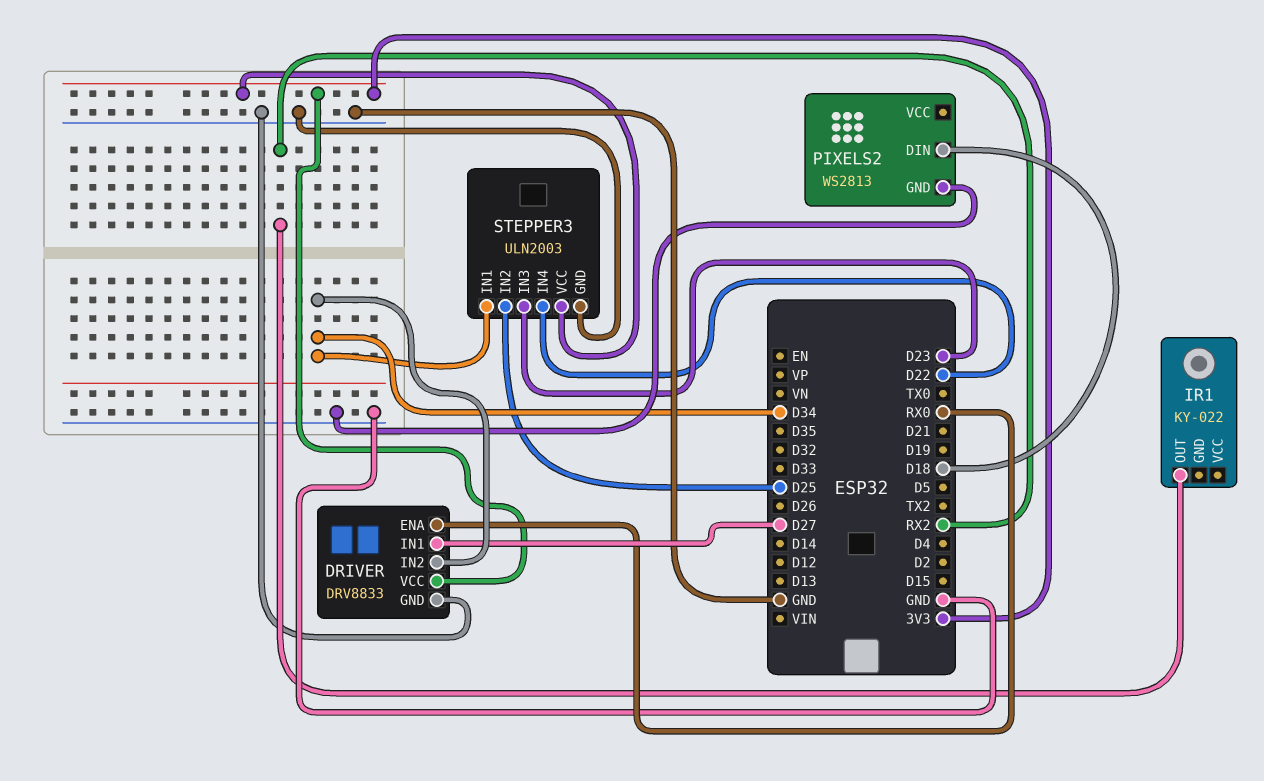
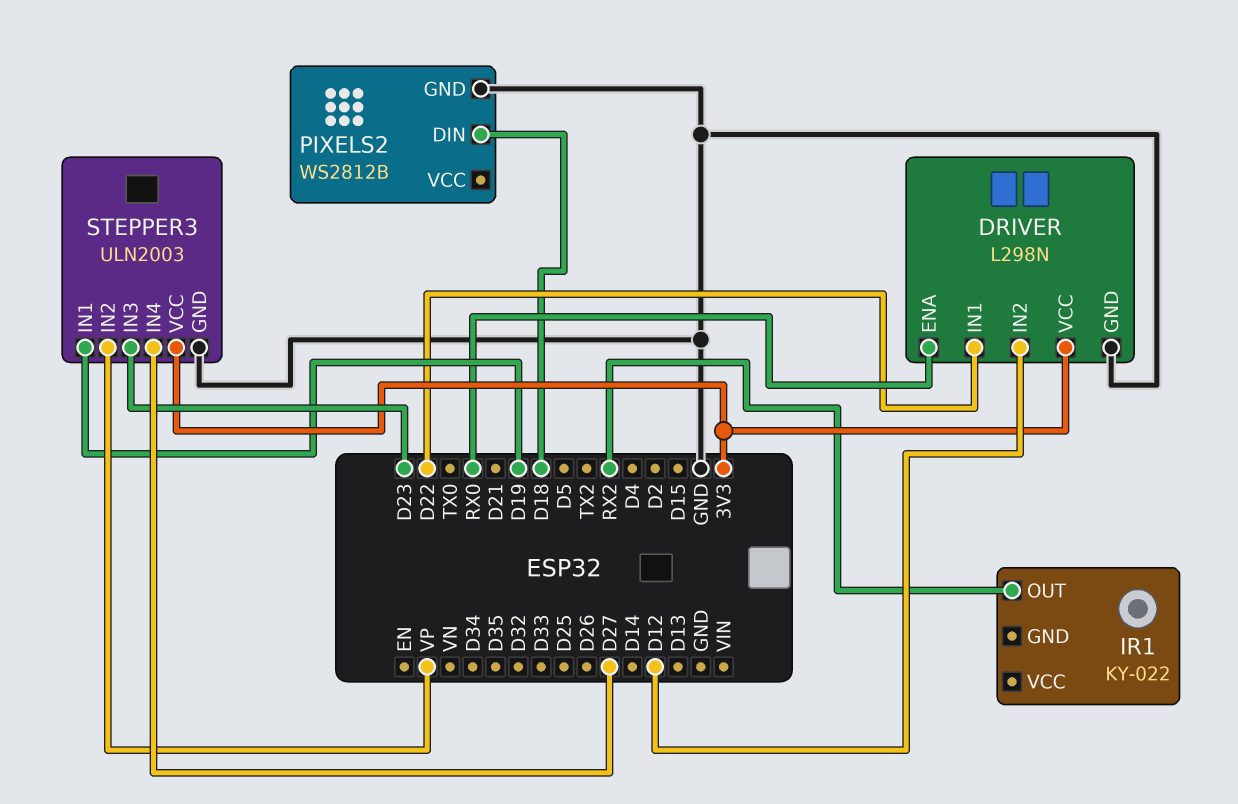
DRIVER: DRV8833 -> L298N
DRIVER pin IN1: D27 -> D22
DRIVER pin IN2: D34 -> D12
PIXELS2: WS2813 -> WS2812B
STEPPER3 pin IN1: D34 -> D19
STEPPER3 pin IN2: D25 -> VP
STEPPER3 pin IN4: D22 -> D27

